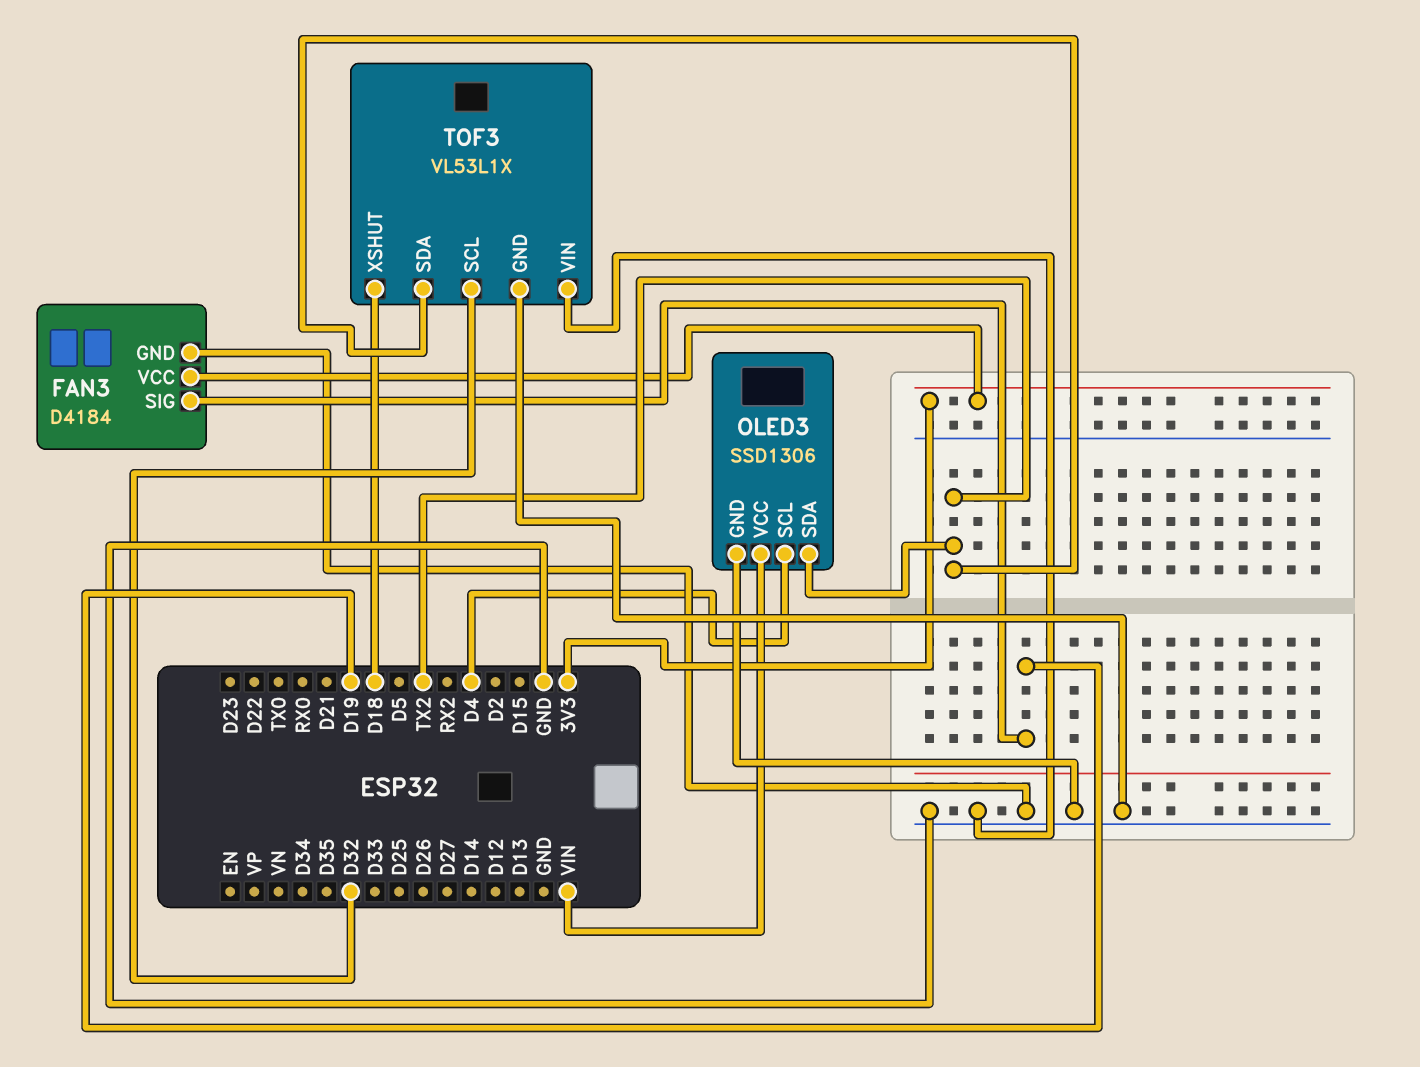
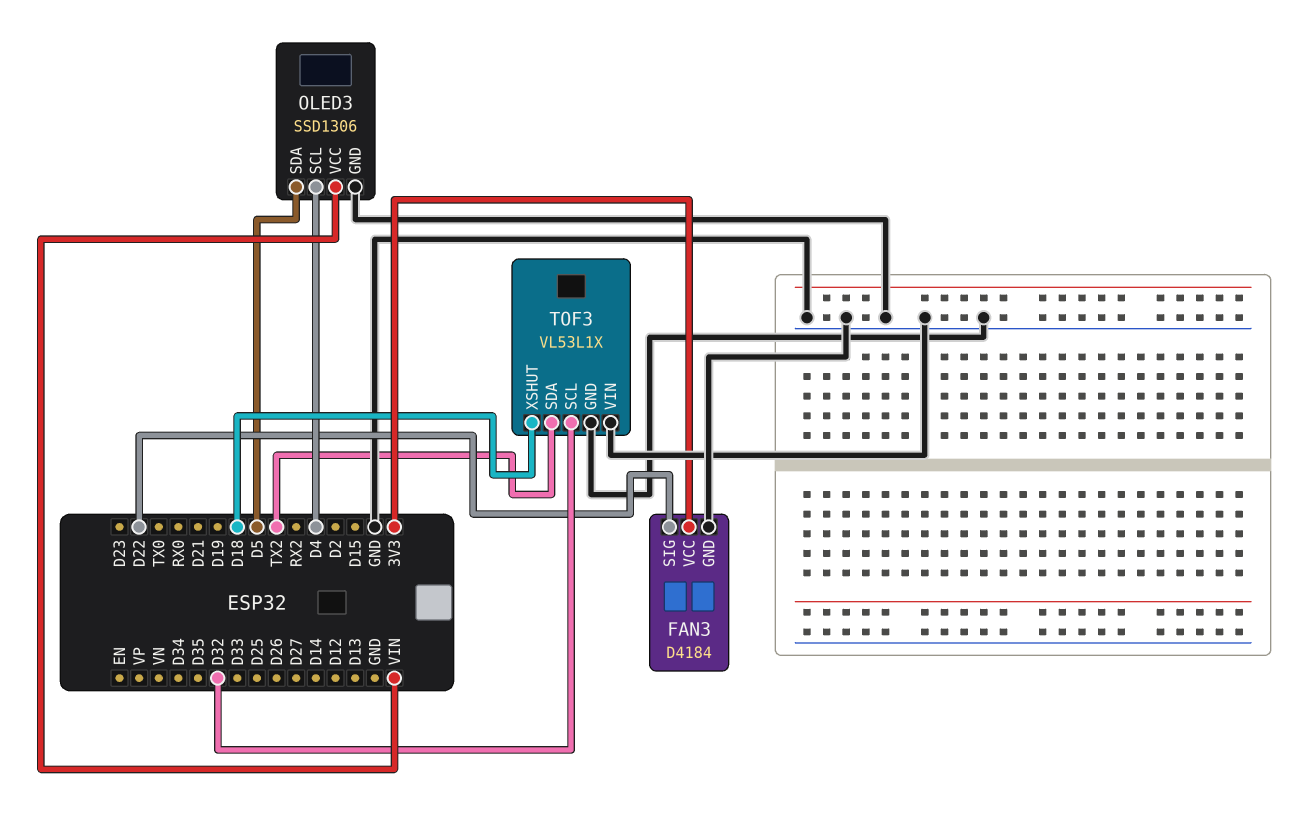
FAN3 pin SIG: D19 -> D22
OLED3 pin SDA: TX2 -> D5

